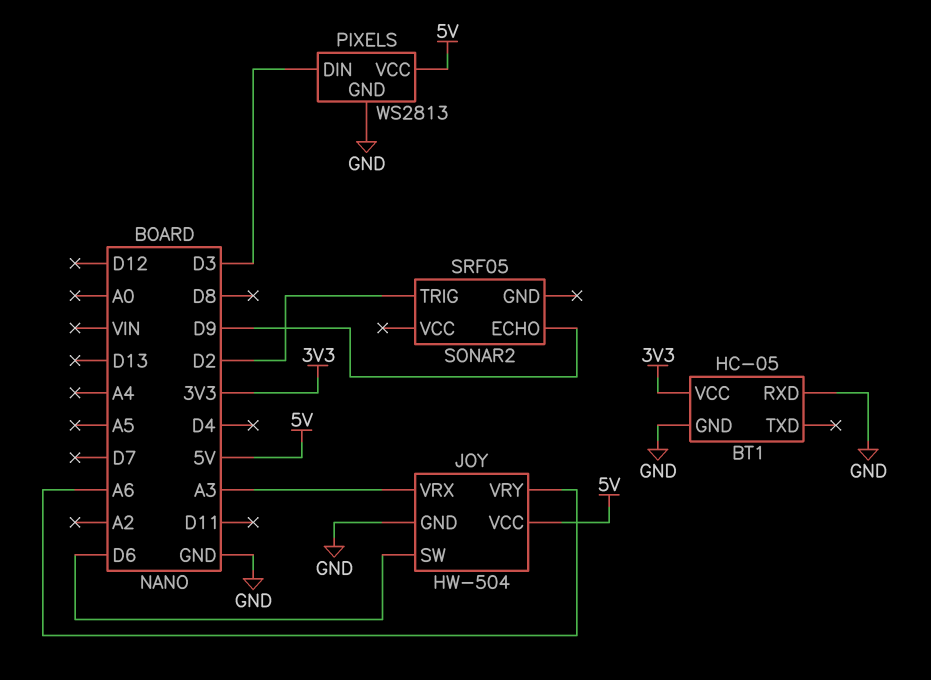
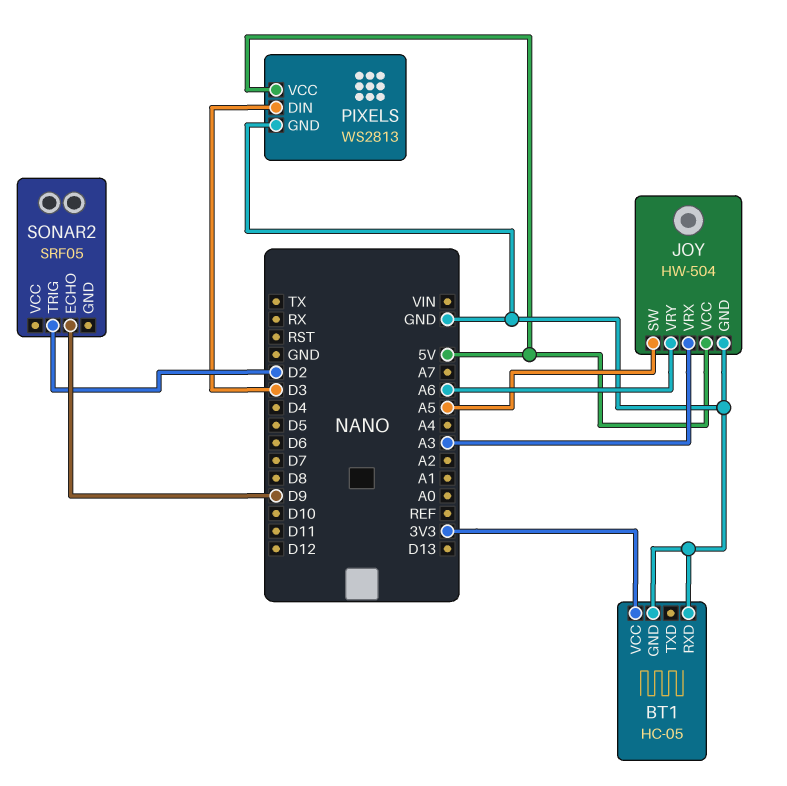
JOY pin SW: D6 -> A5

